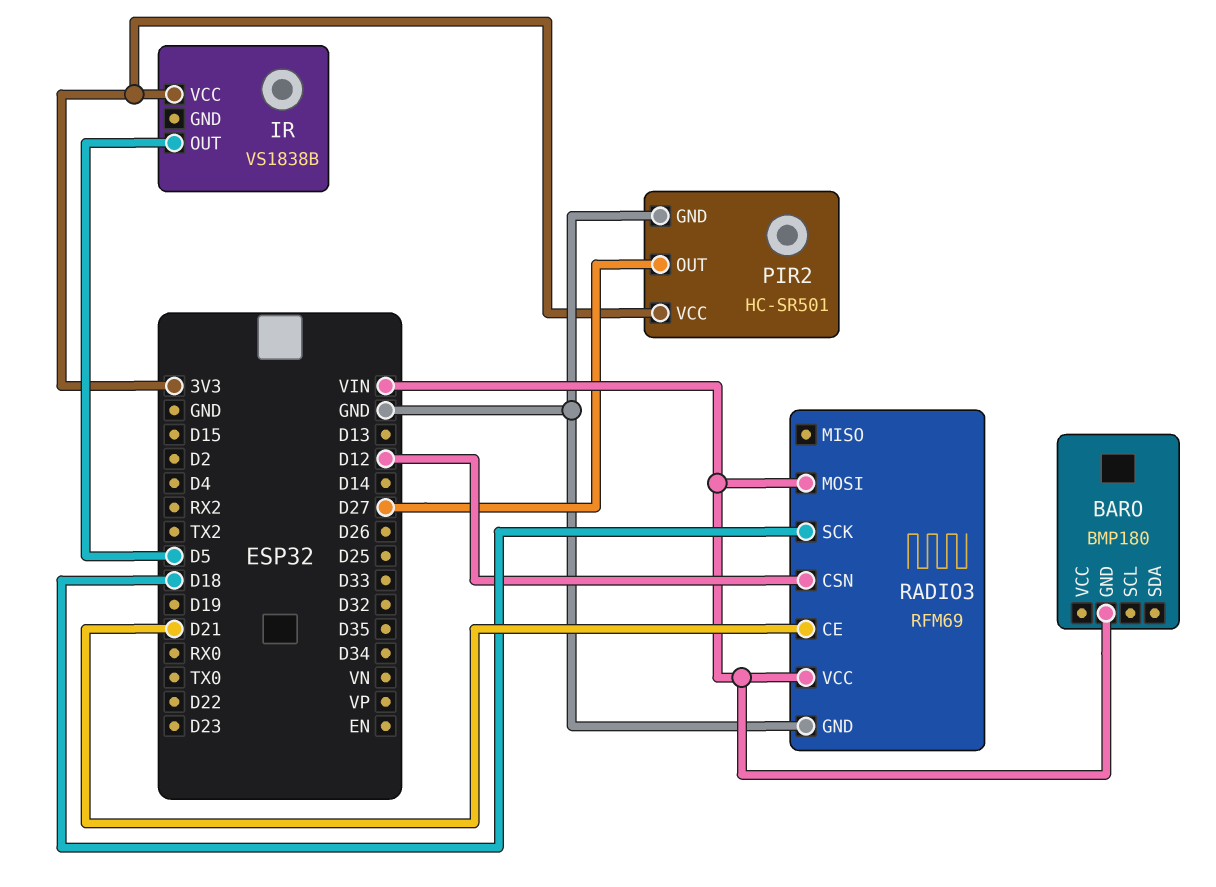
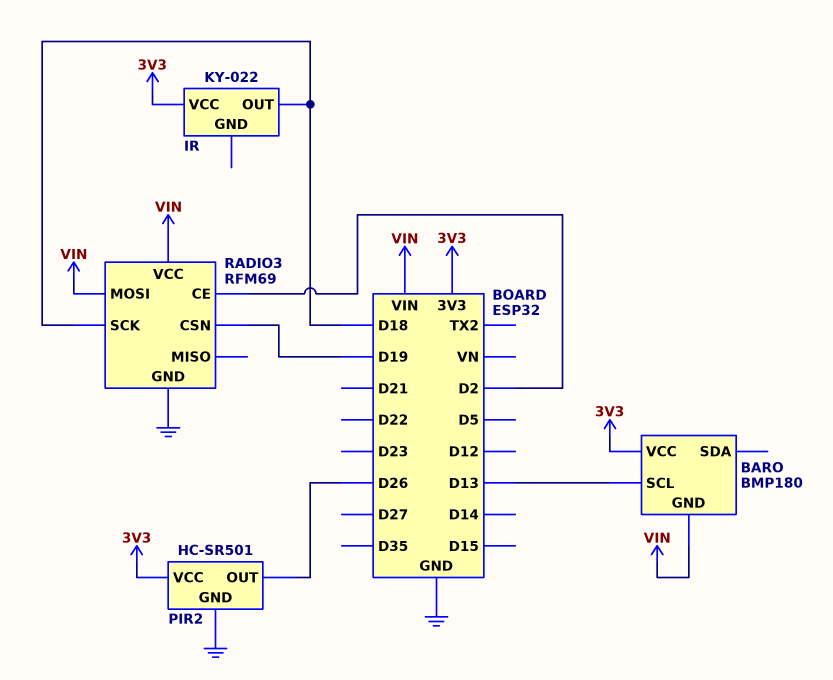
BARO pin SCL: none -> D13
BARO pin VCC: none -> 3V3
IR: VS1838B -> KY-022
IR pin OUT: D5 -> D18
PIR2 pin OUT: D27 -> D26
RADIO3 pin CE: D21 -> D2
RADIO3 pin CSN: D12 -> D19

